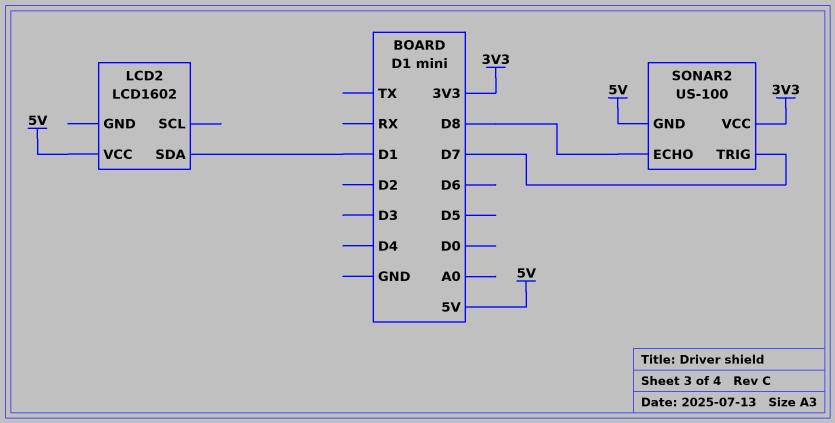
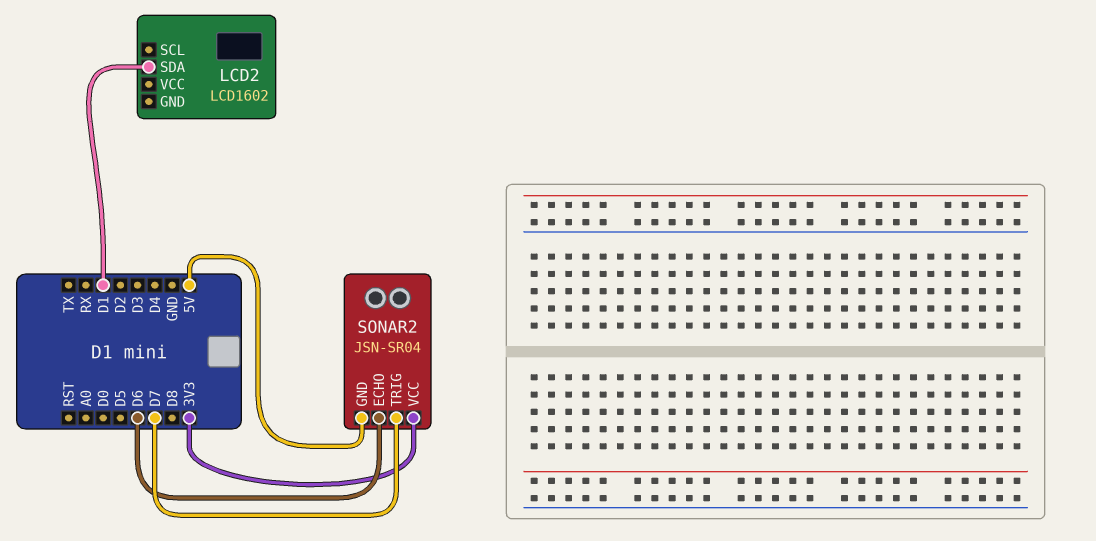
LCD2 pin VCC: 5V -> none
SONAR2: US-100 -> JSN-SR04
SONAR2 pin ECHO: D8 -> D6

